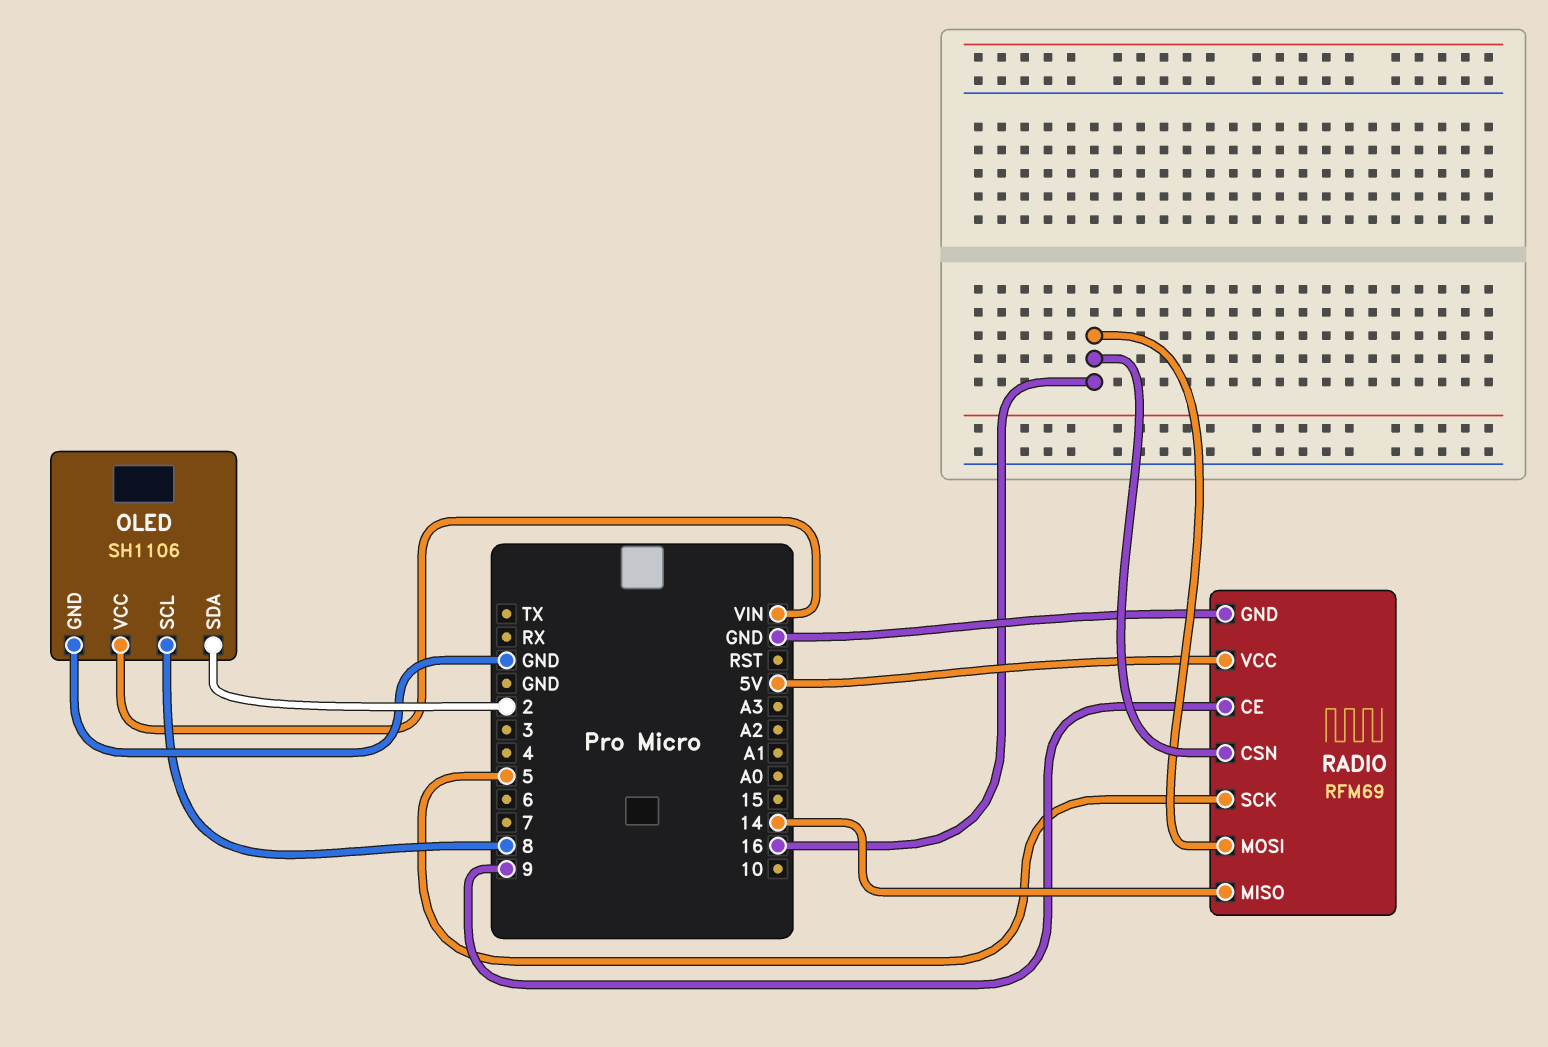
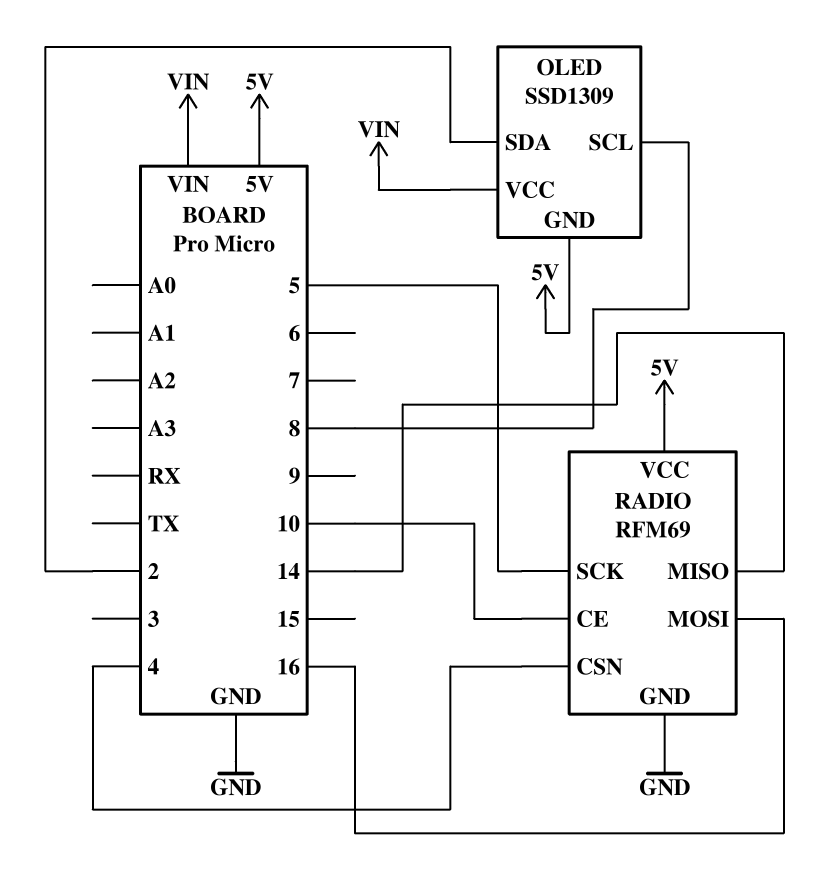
OLED: SH1106 -> SSD1309
OLED pin GND: GND -> 5V
RADIO pin CE: 9 -> 10
RADIO pin CSN: 16 -> 4

